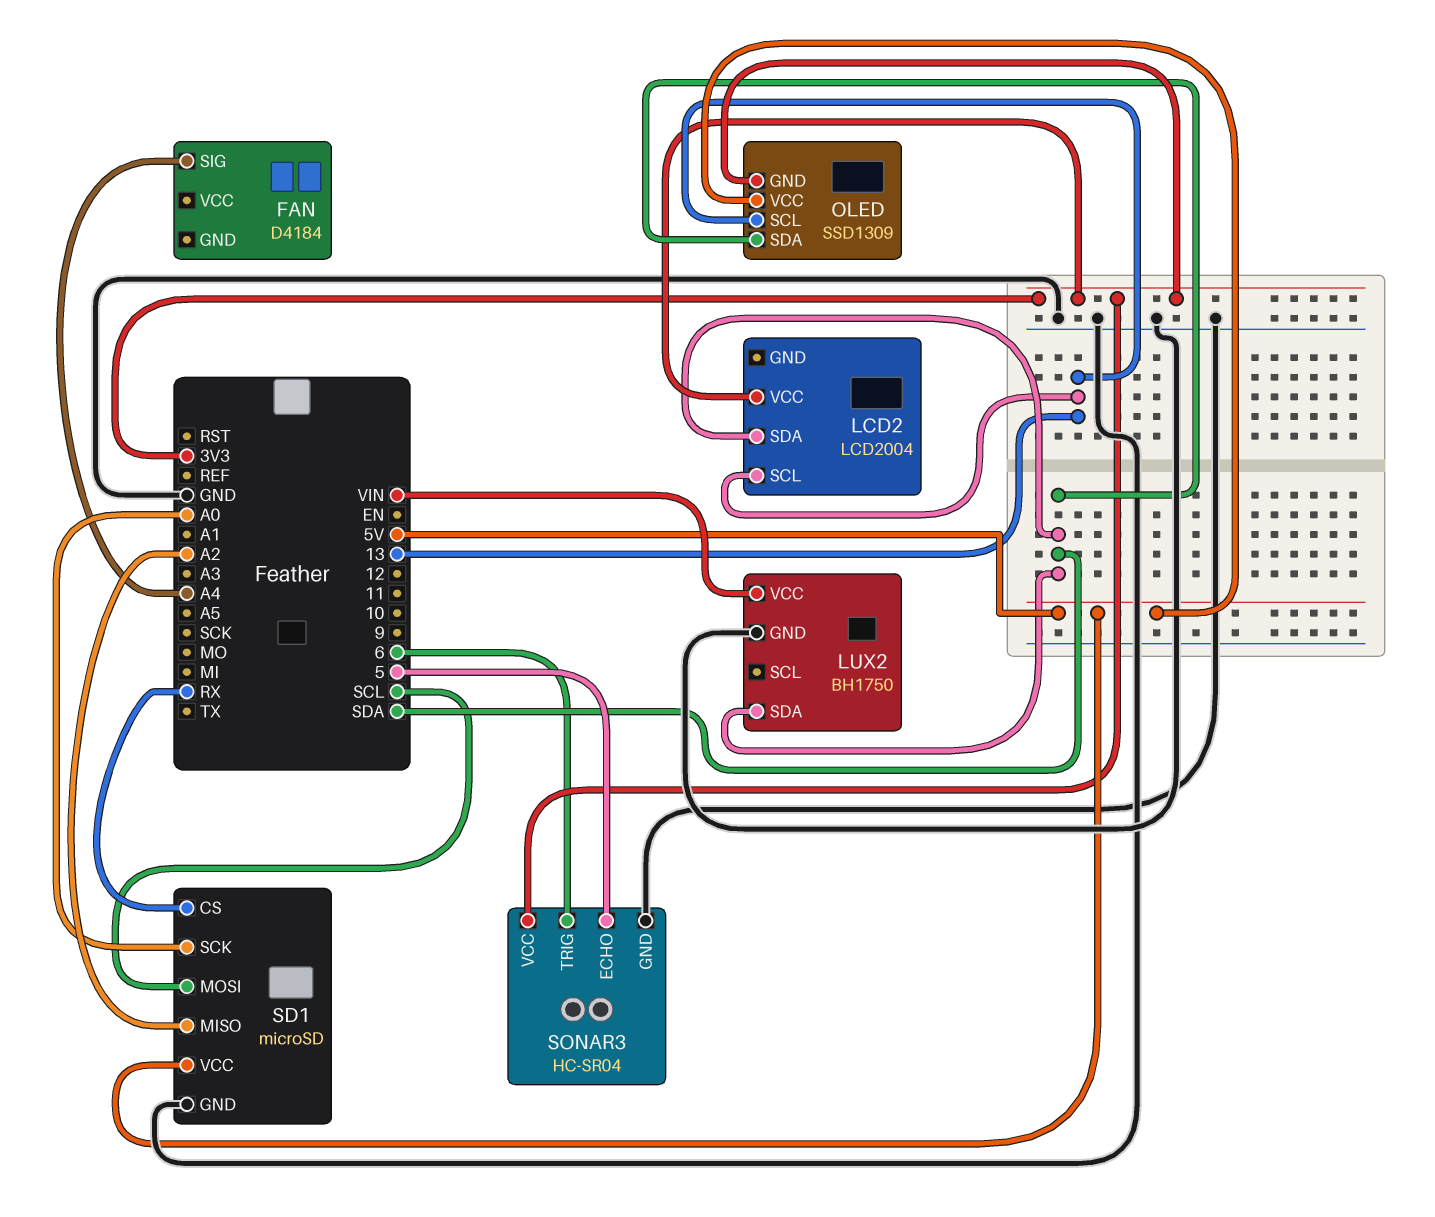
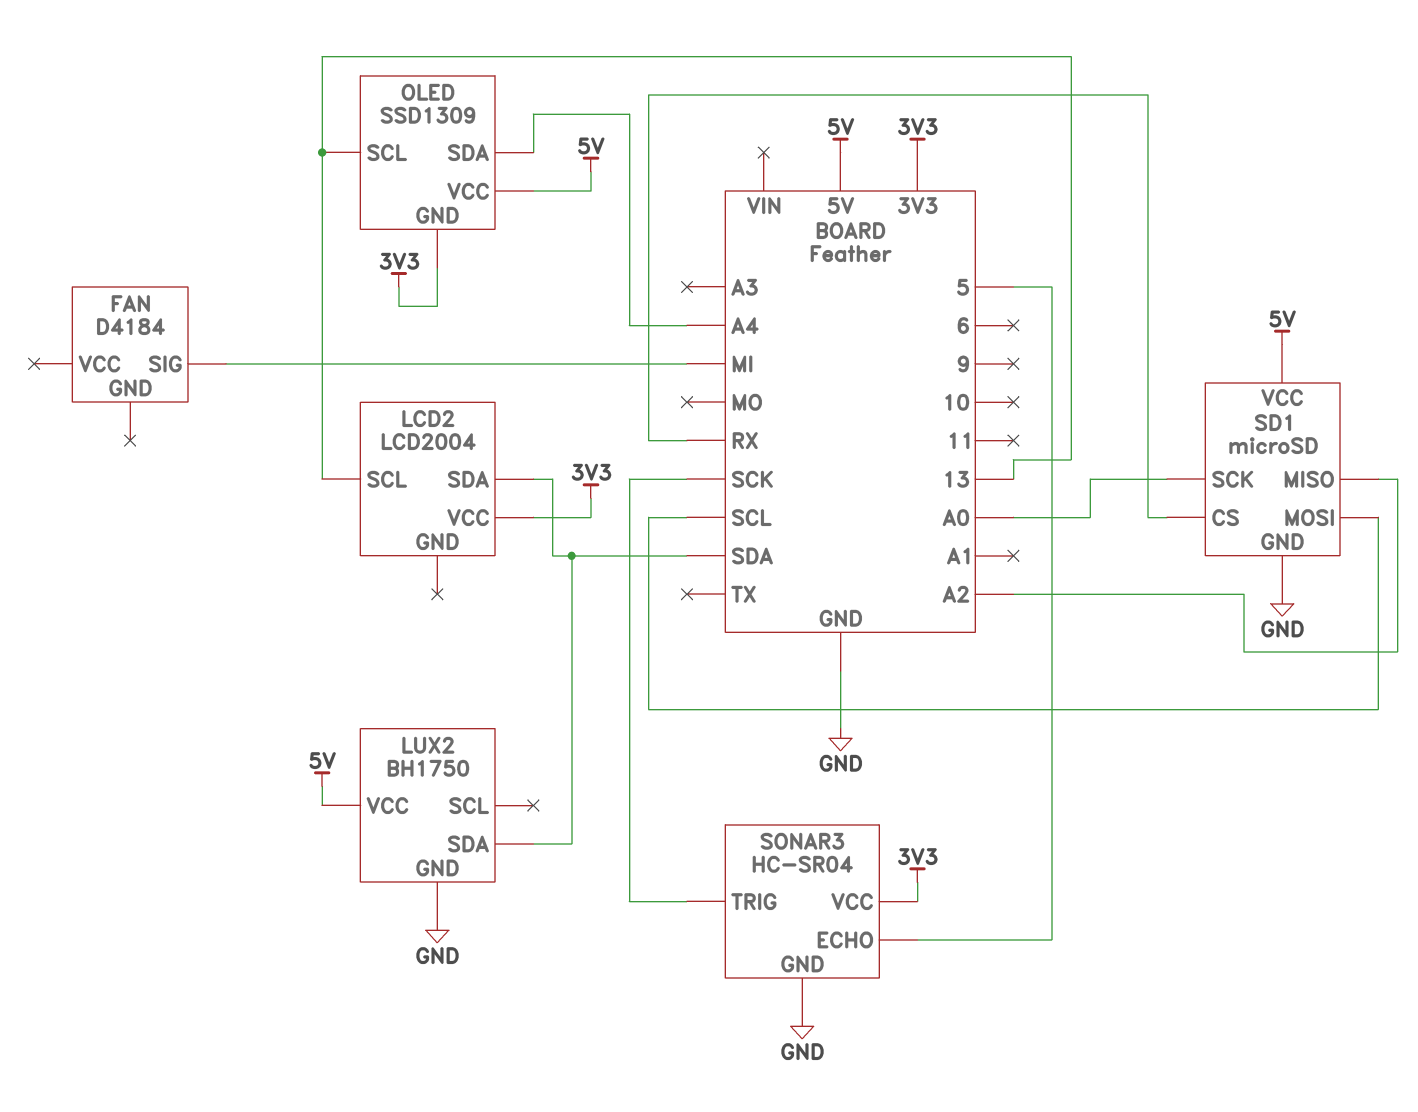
FAN pin SIG: A4 -> MI
LUX2 pin VCC: VIN -> 5V
OLED pin SDA: SDA -> A4
SONAR3 pin TRIG: 6 -> SCK

